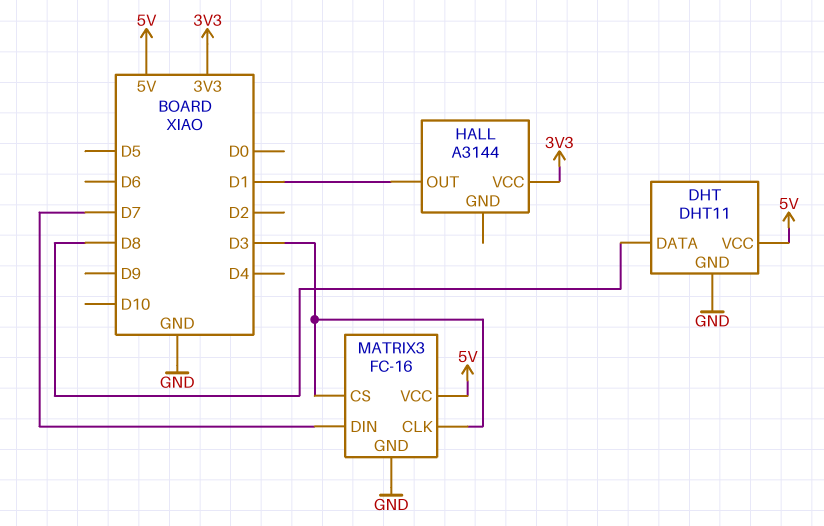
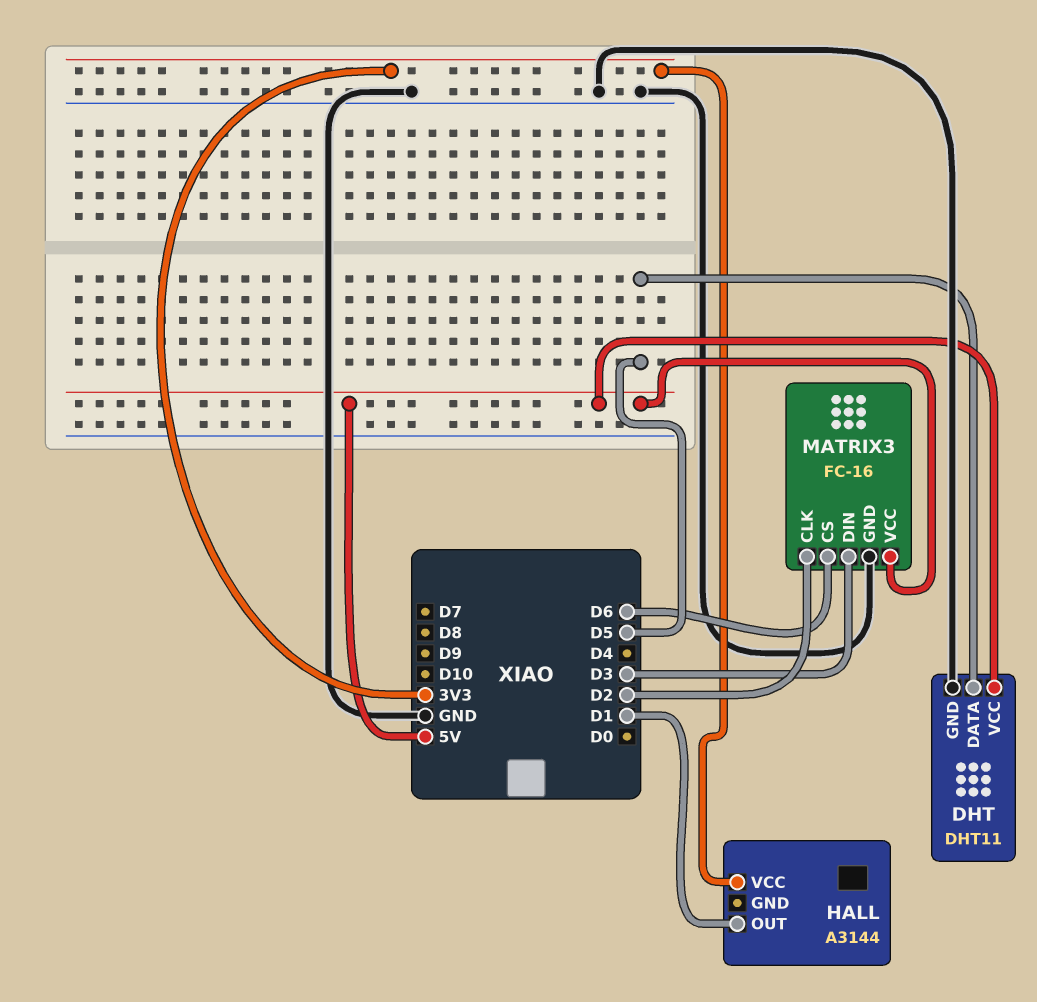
DHT pin DATA: D8 -> D5
MATRIX3 pin CLK: D3 -> D2
MATRIX3 pin CS: D3 -> D6
MATRIX3 pin DIN: D7 -> D3

